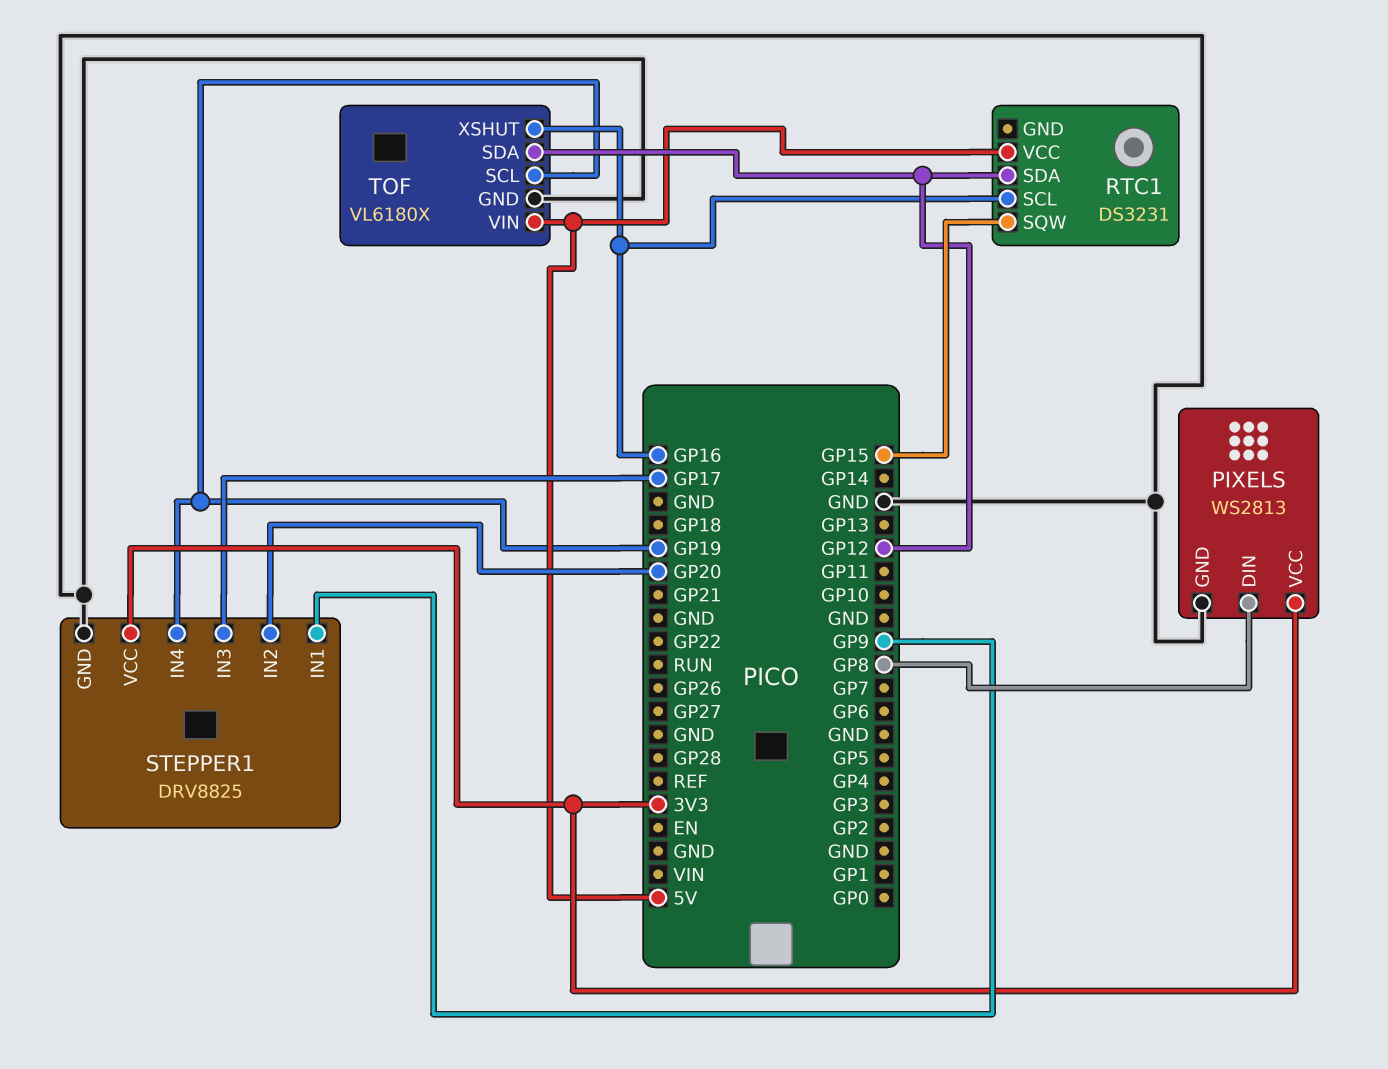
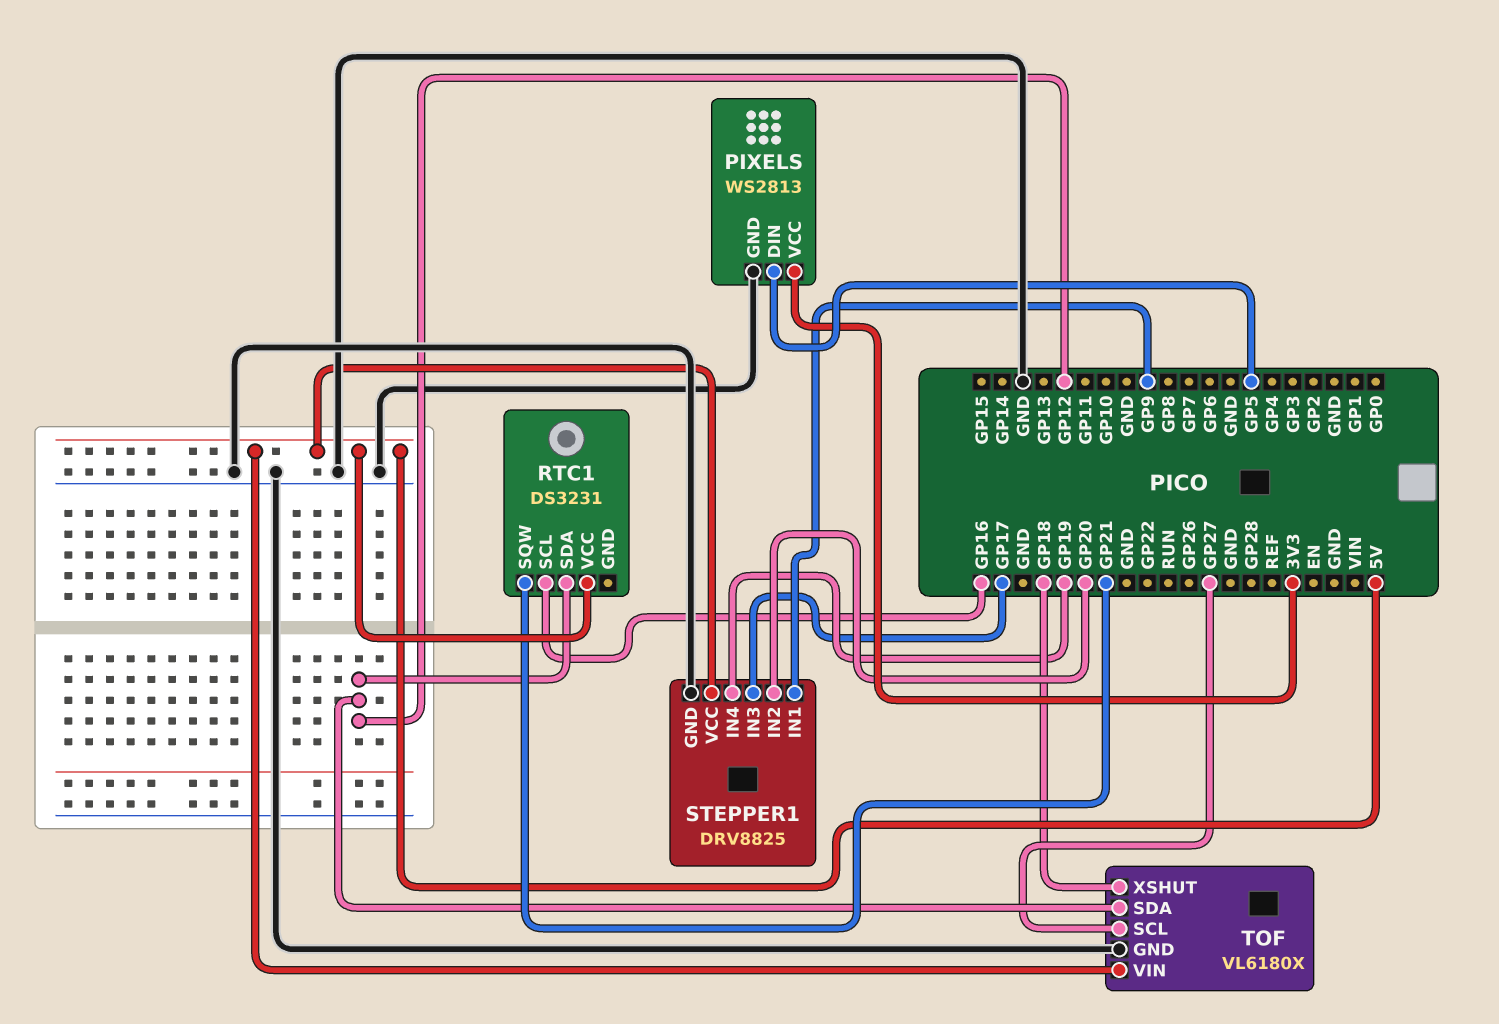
PIXELS pin DIN: GP8 -> GP5
RTC1 pin SQW: GP15 -> GP21
STEPPER1 pin VCC: 3V3 -> 5V
TOF pin SCL: GP19 -> GP27
TOF pin XSHUT: GP16 -> GP18

